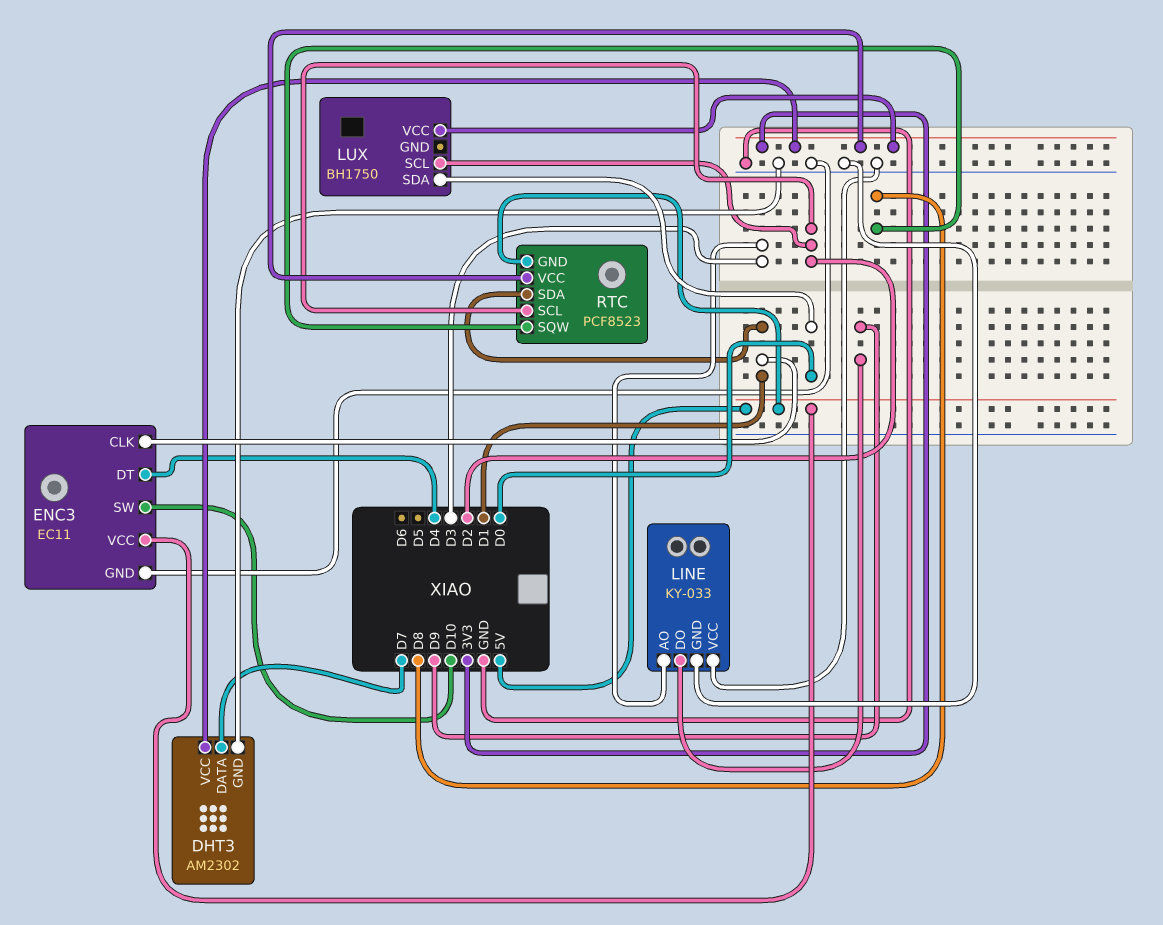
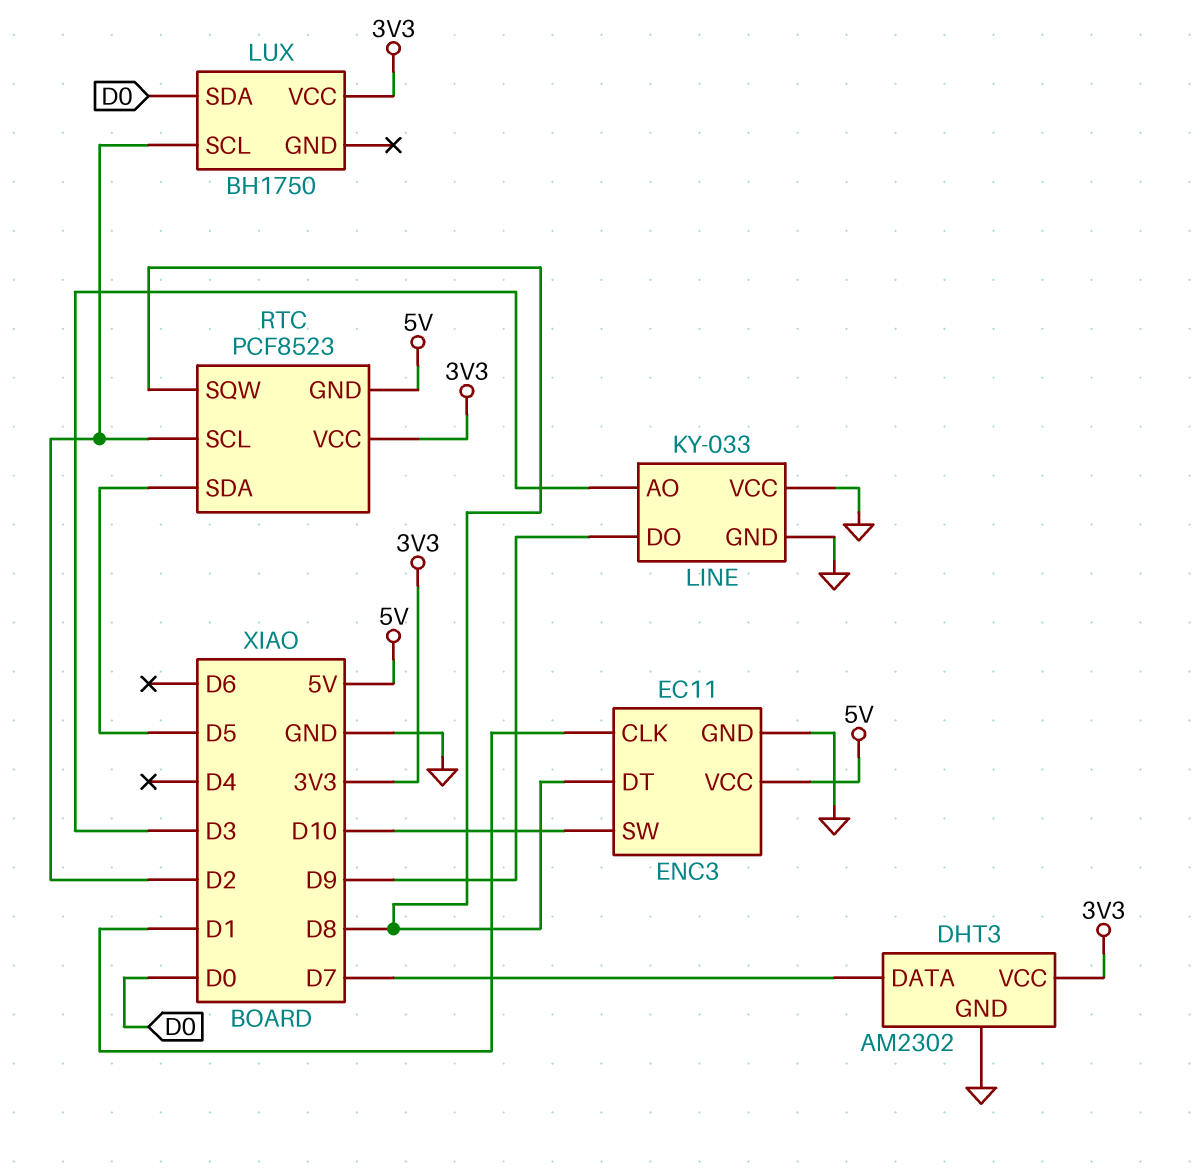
ENC3 pin DT: D4 -> D8
RTC pin SDA: D1 -> D5

